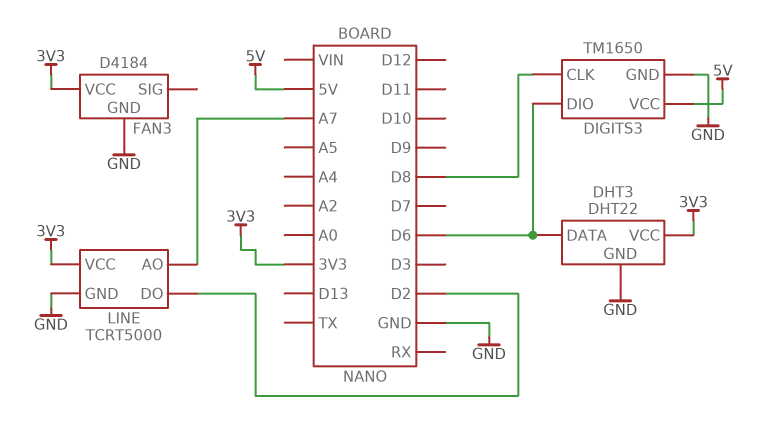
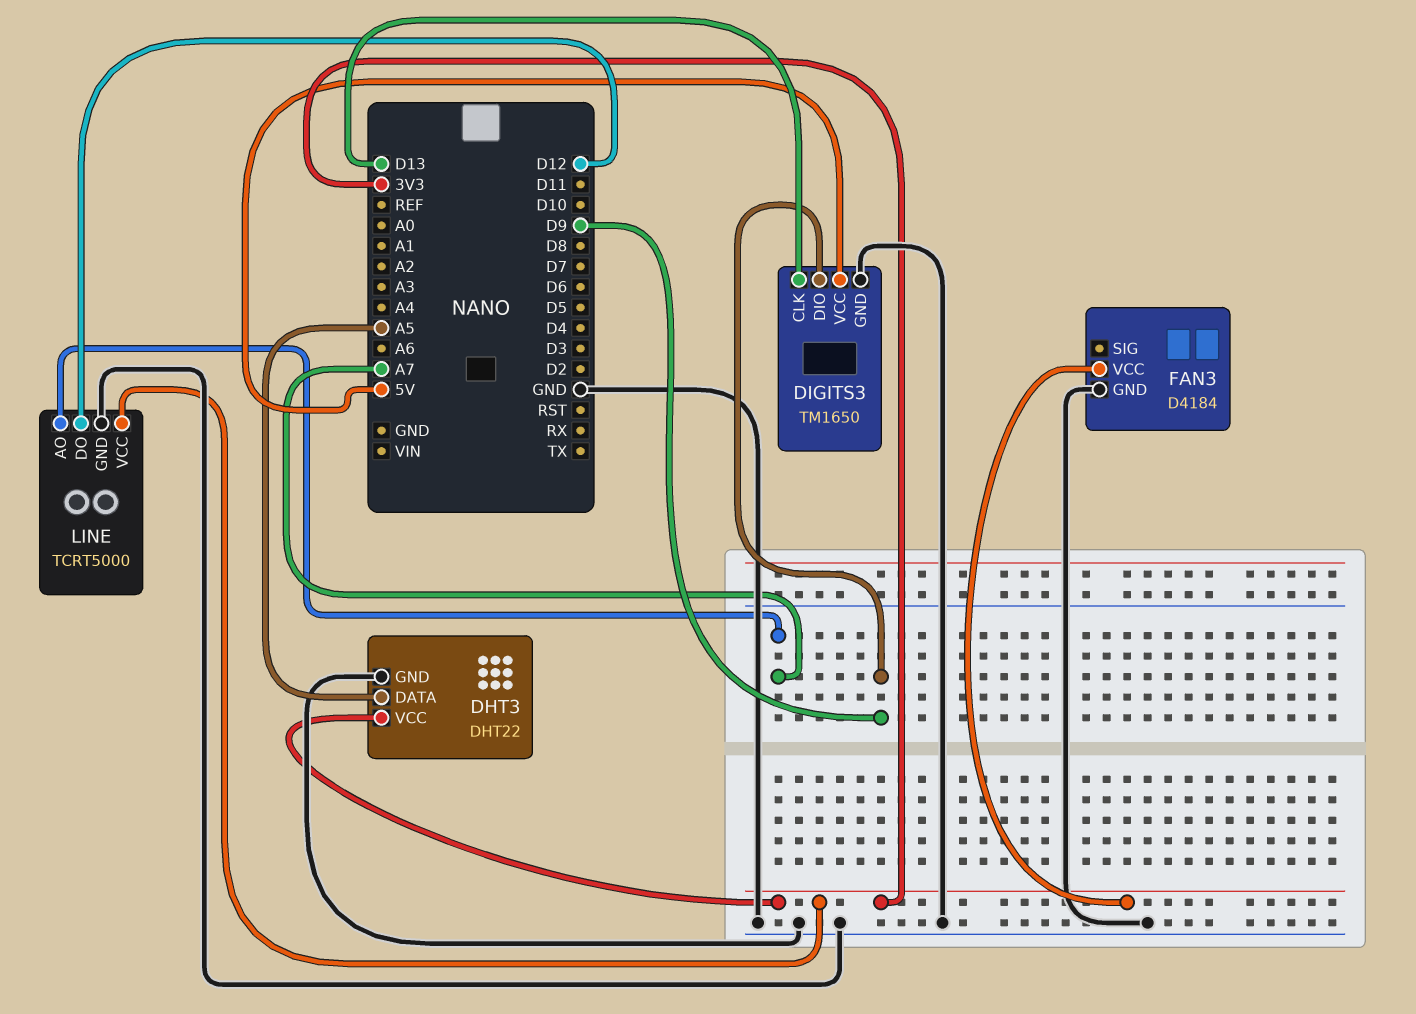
DHT3 pin DATA: D6 -> A5
DIGITS3 pin CLK: D8 -> D13
DIGITS3 pin DIO: D6 -> D9
LINE pin DO: D2 -> D12

